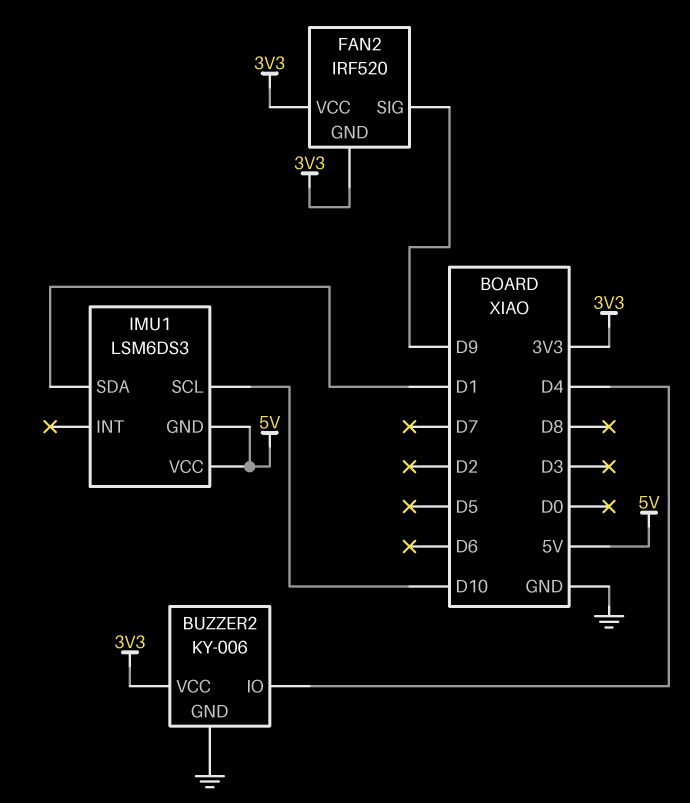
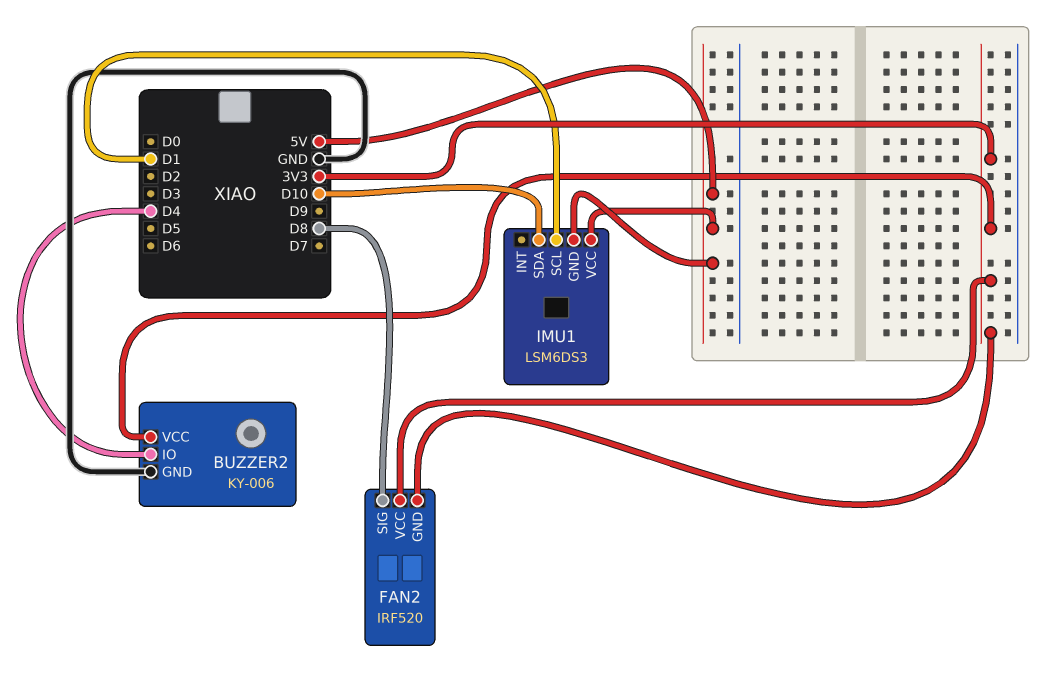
FAN2 pin SIG: D9 -> D8
IMU1 pin SCL: D10 -> D1
IMU1 pin SDA: D1 -> D10

